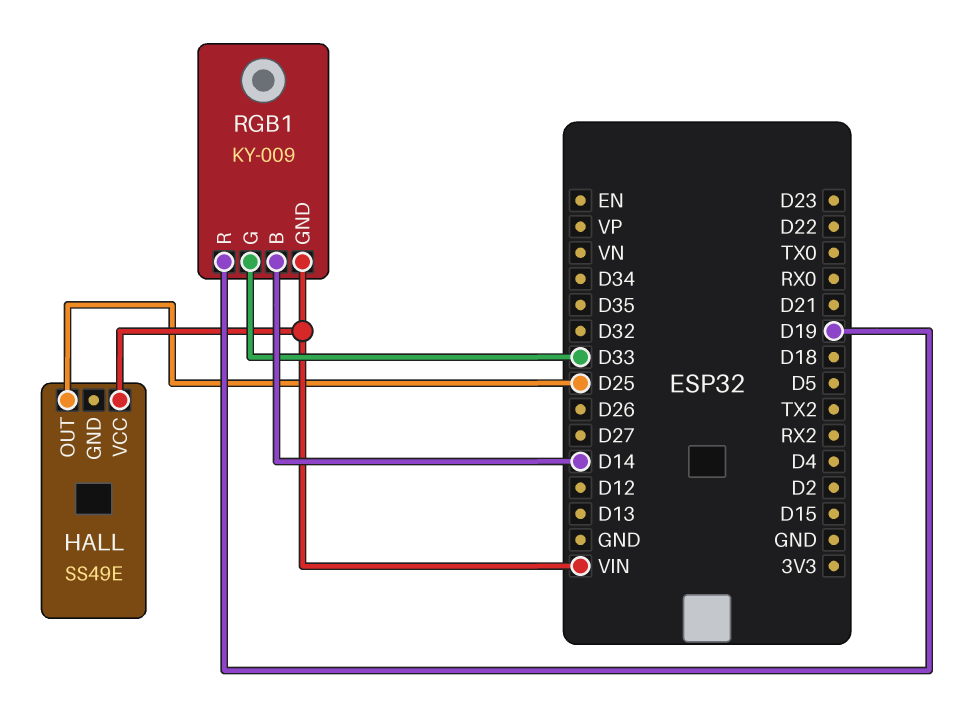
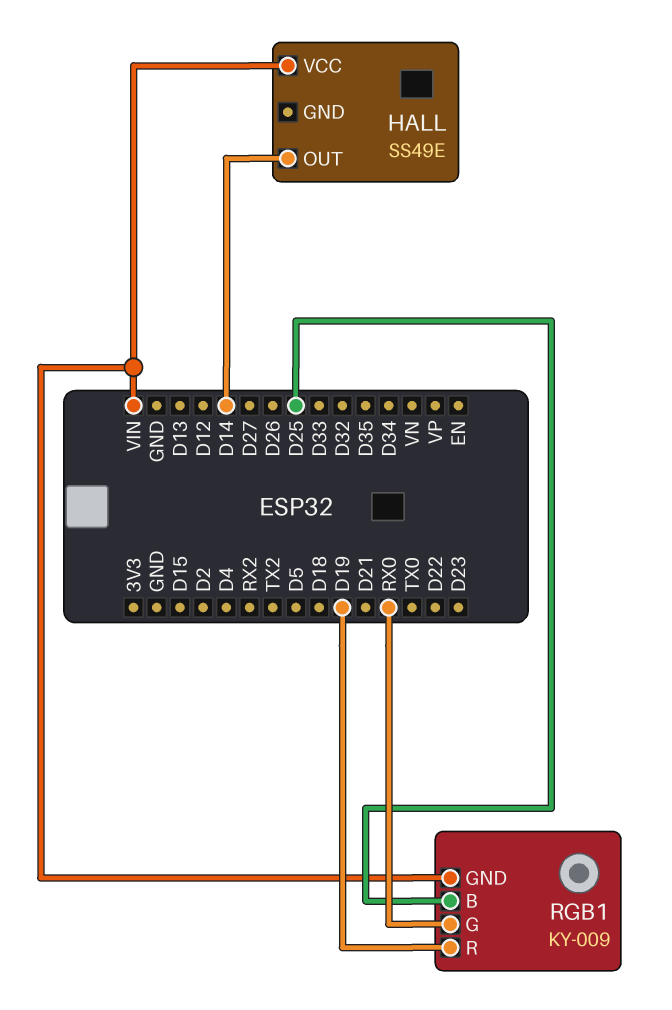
HALL pin OUT: D25 -> D14
RGB1 pin B: D14 -> D25
RGB1 pin G: D33 -> RX0

